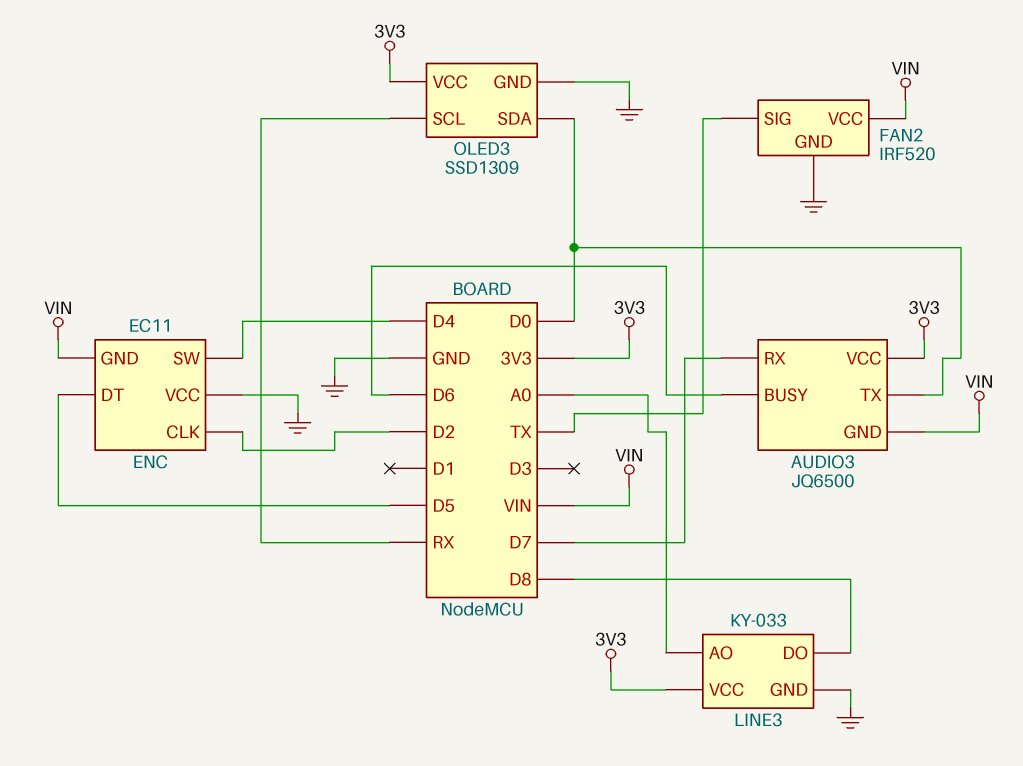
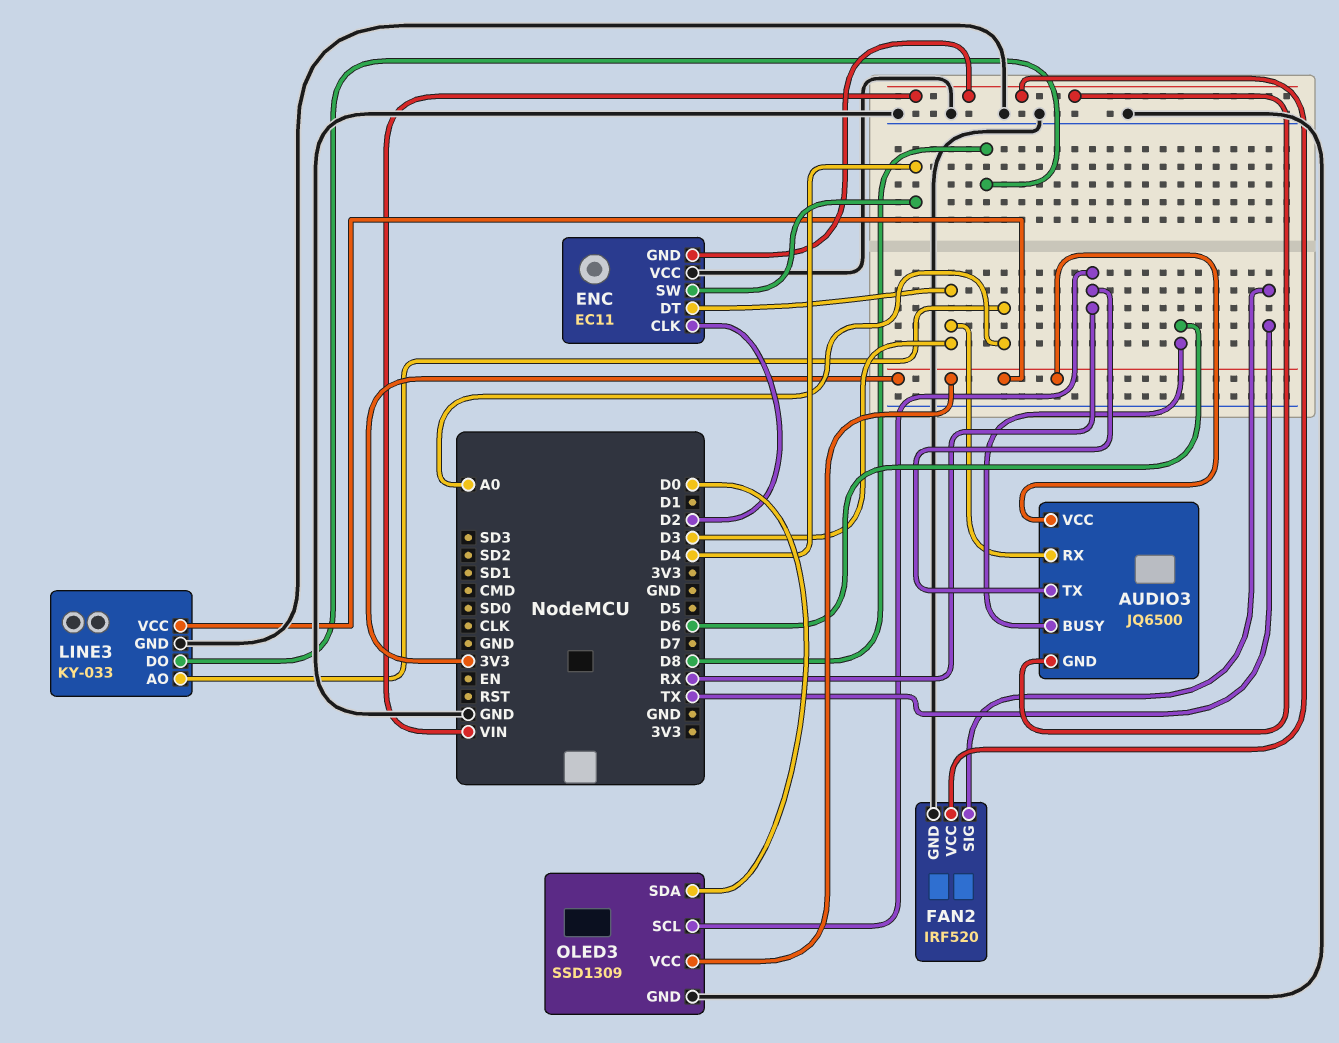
AUDIO3 pin RX: D7 -> D3
AUDIO3 pin TX: D0 -> RX
ENC pin DT: D5 -> D3

